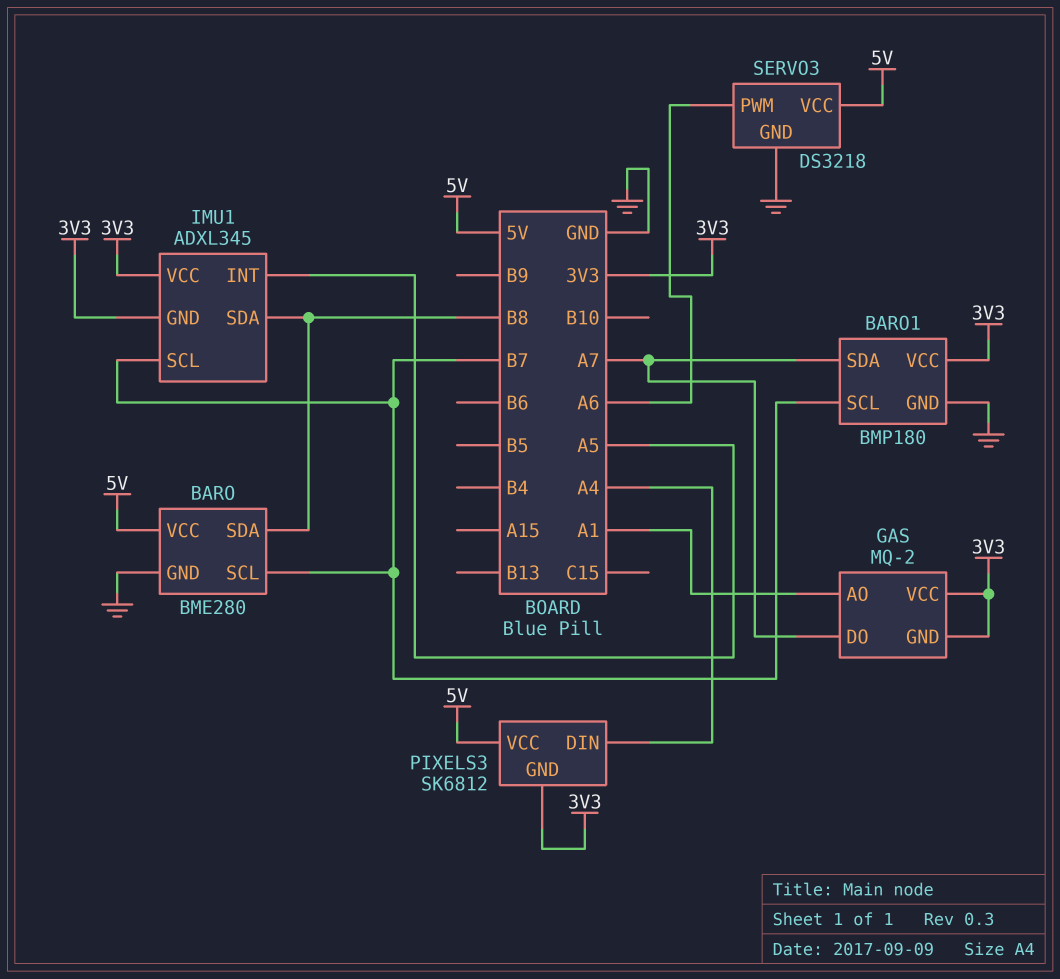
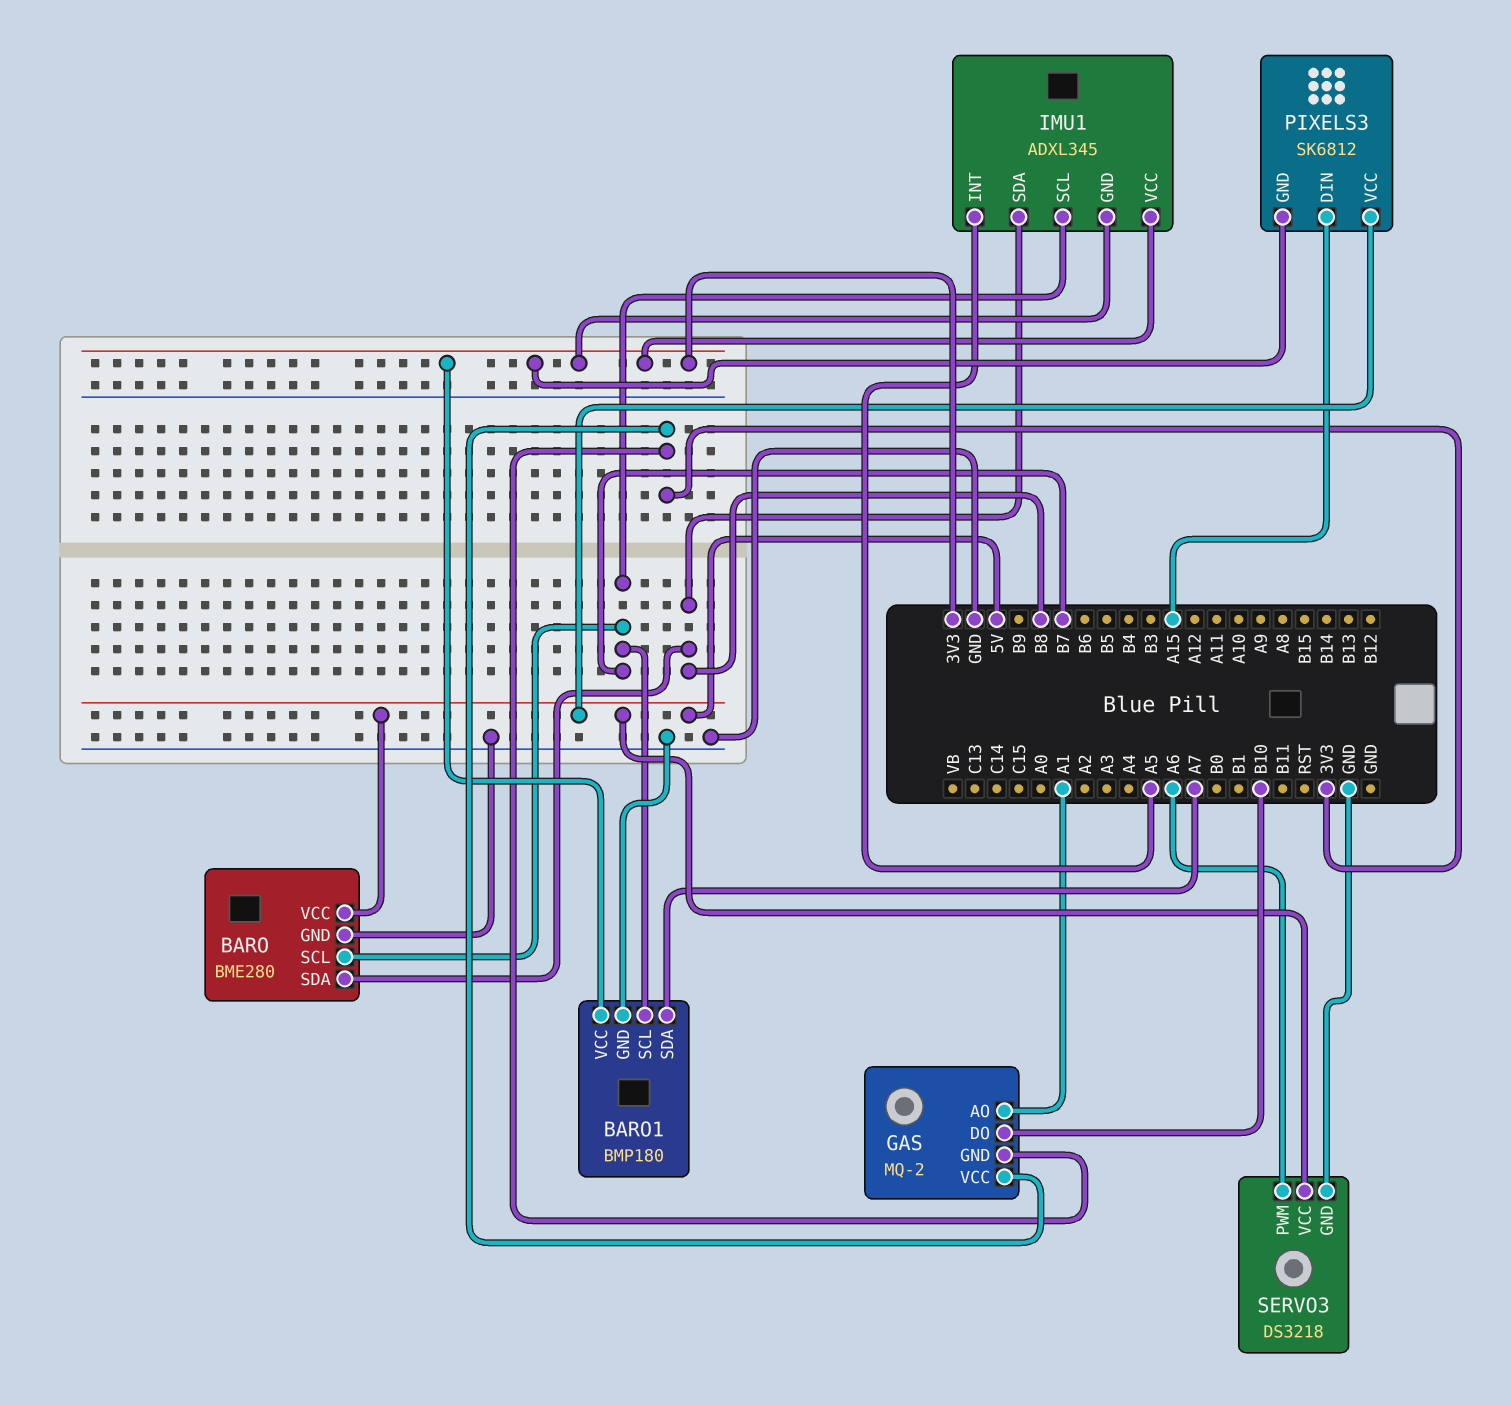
GAS pin DO: A7 -> B10
PIXELS3 pin DIN: A4 -> A15

